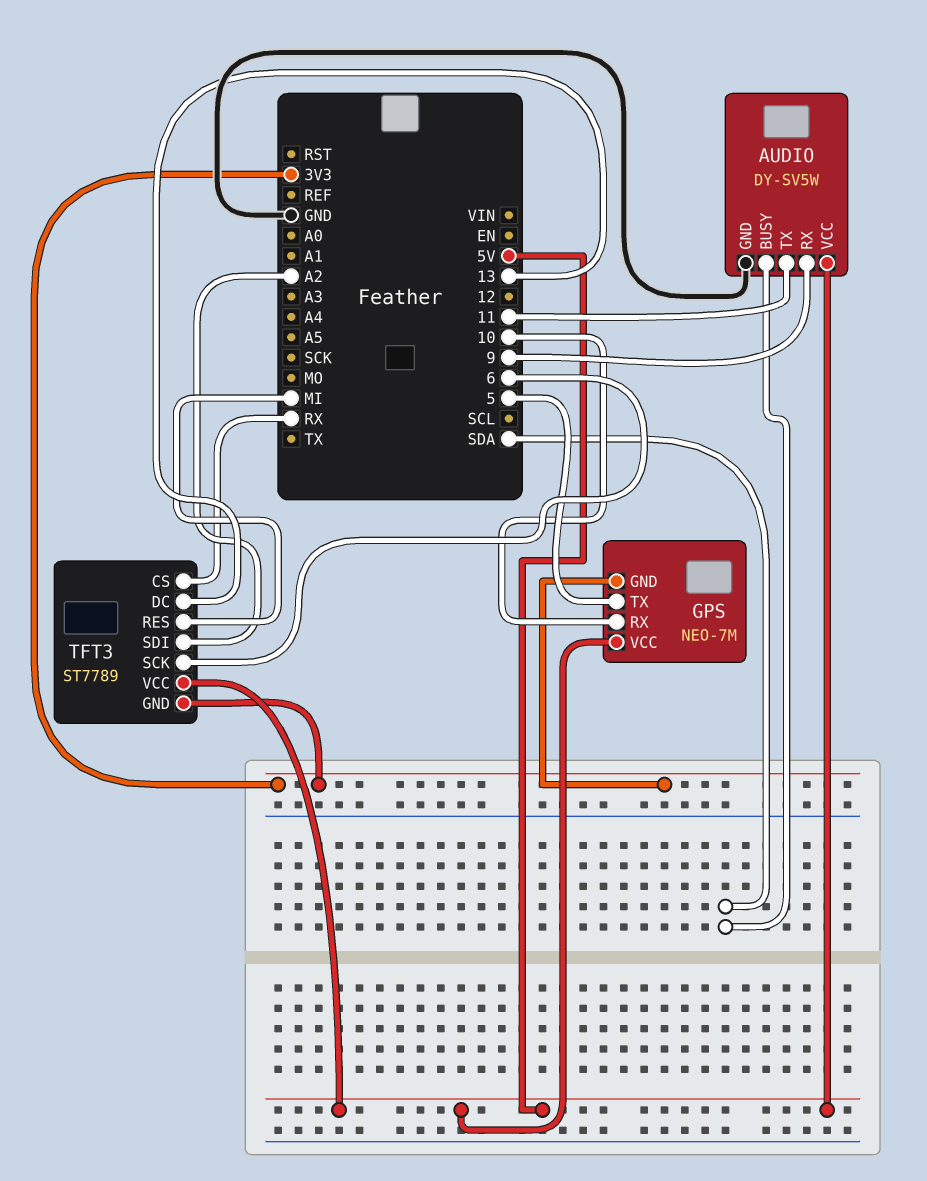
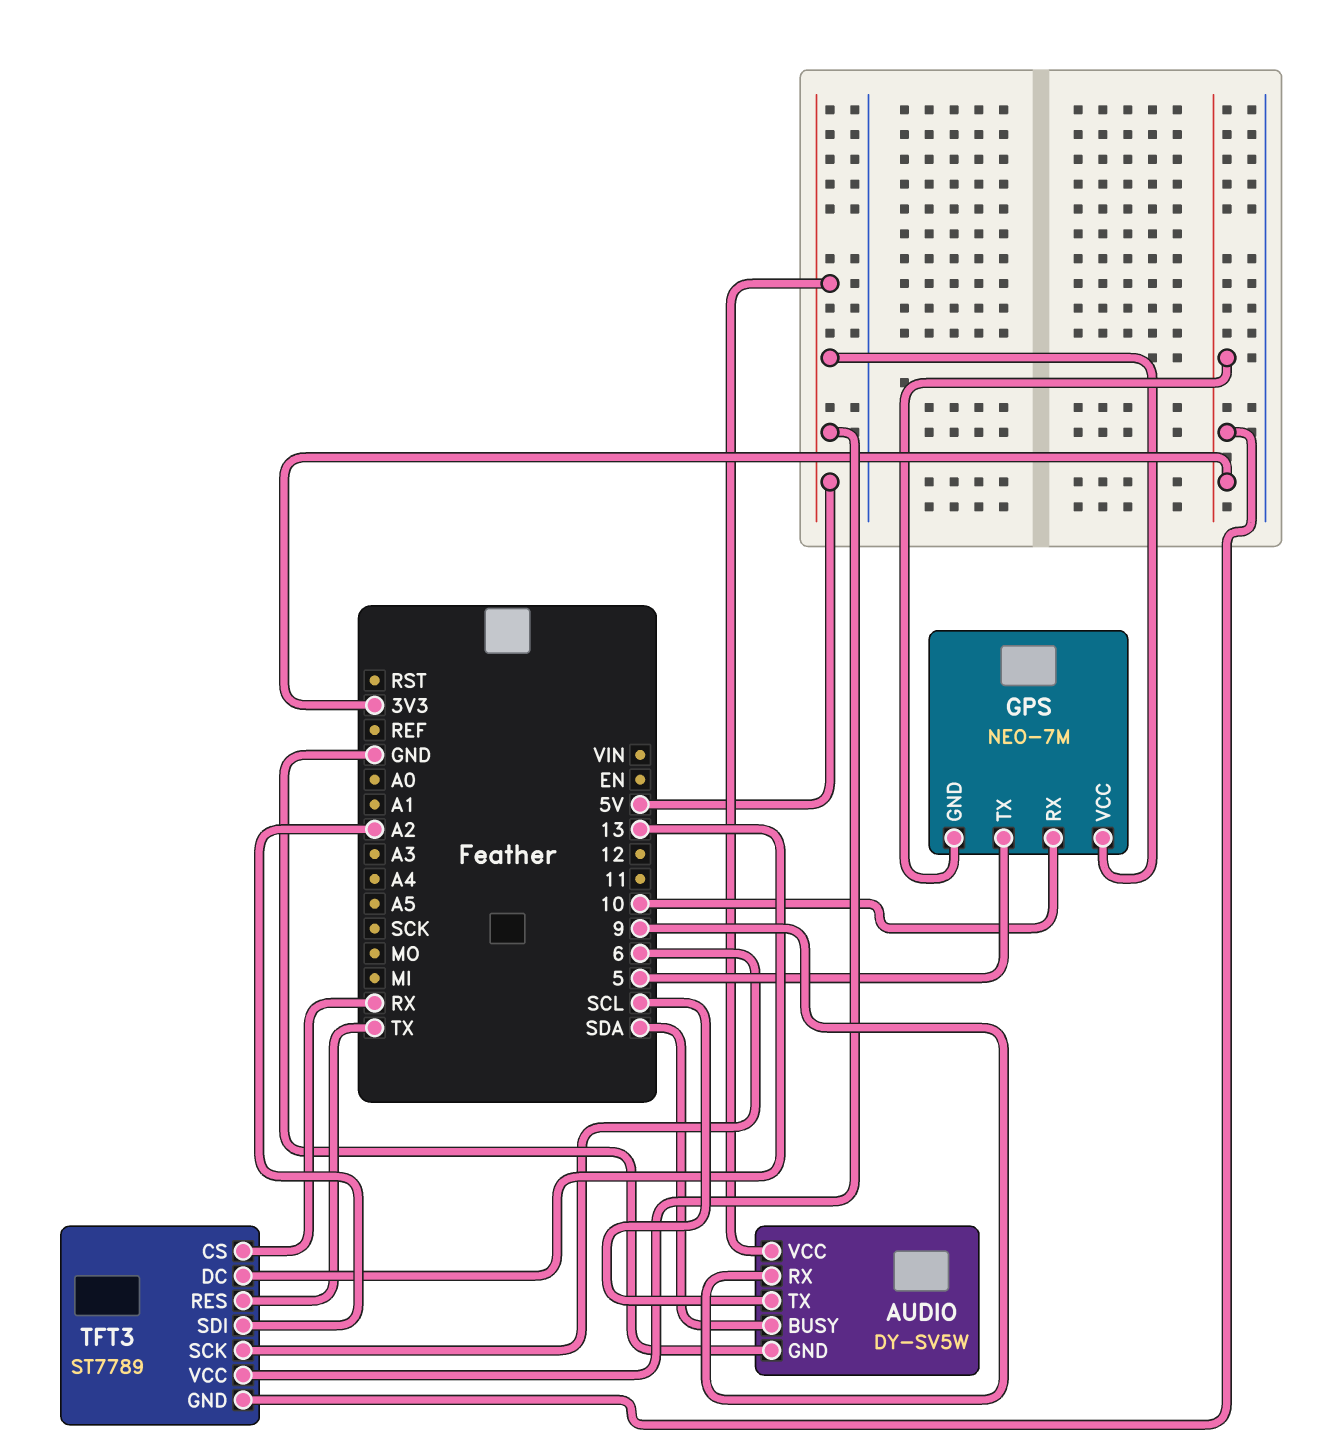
AUDIO pin TX: 11 -> SCL
TFT3 pin RES: MI -> TX

